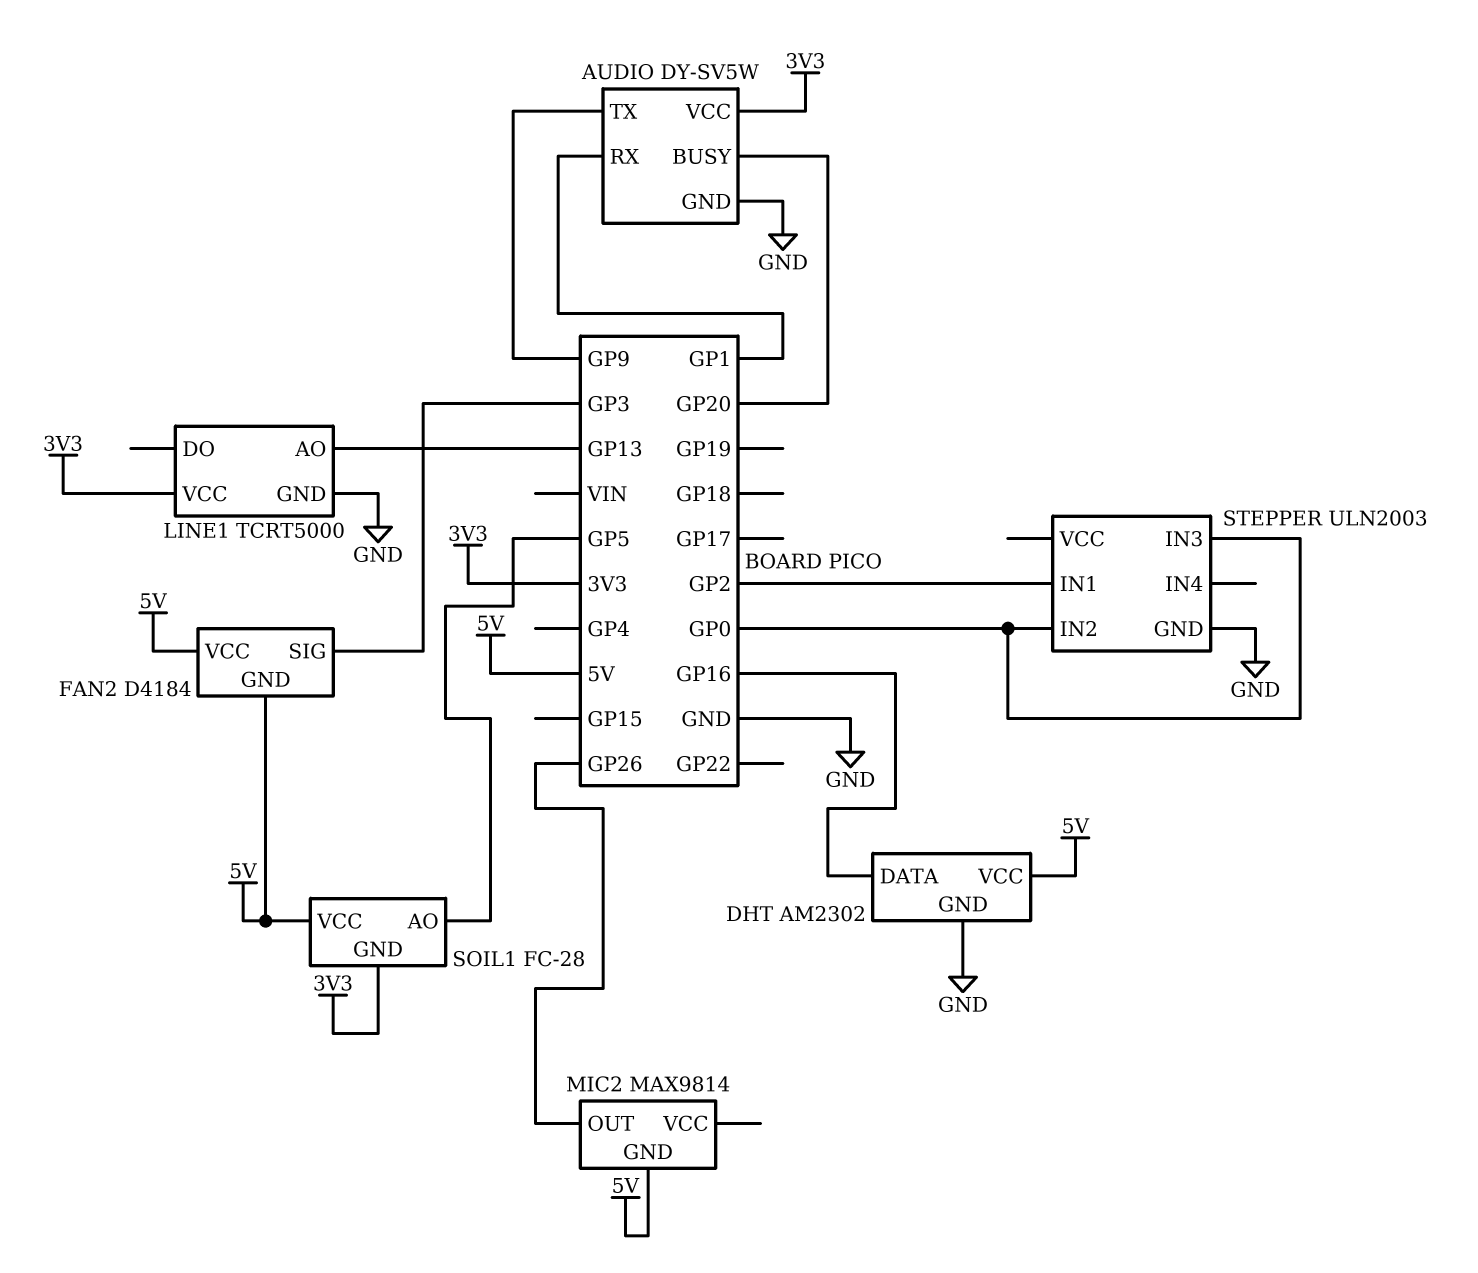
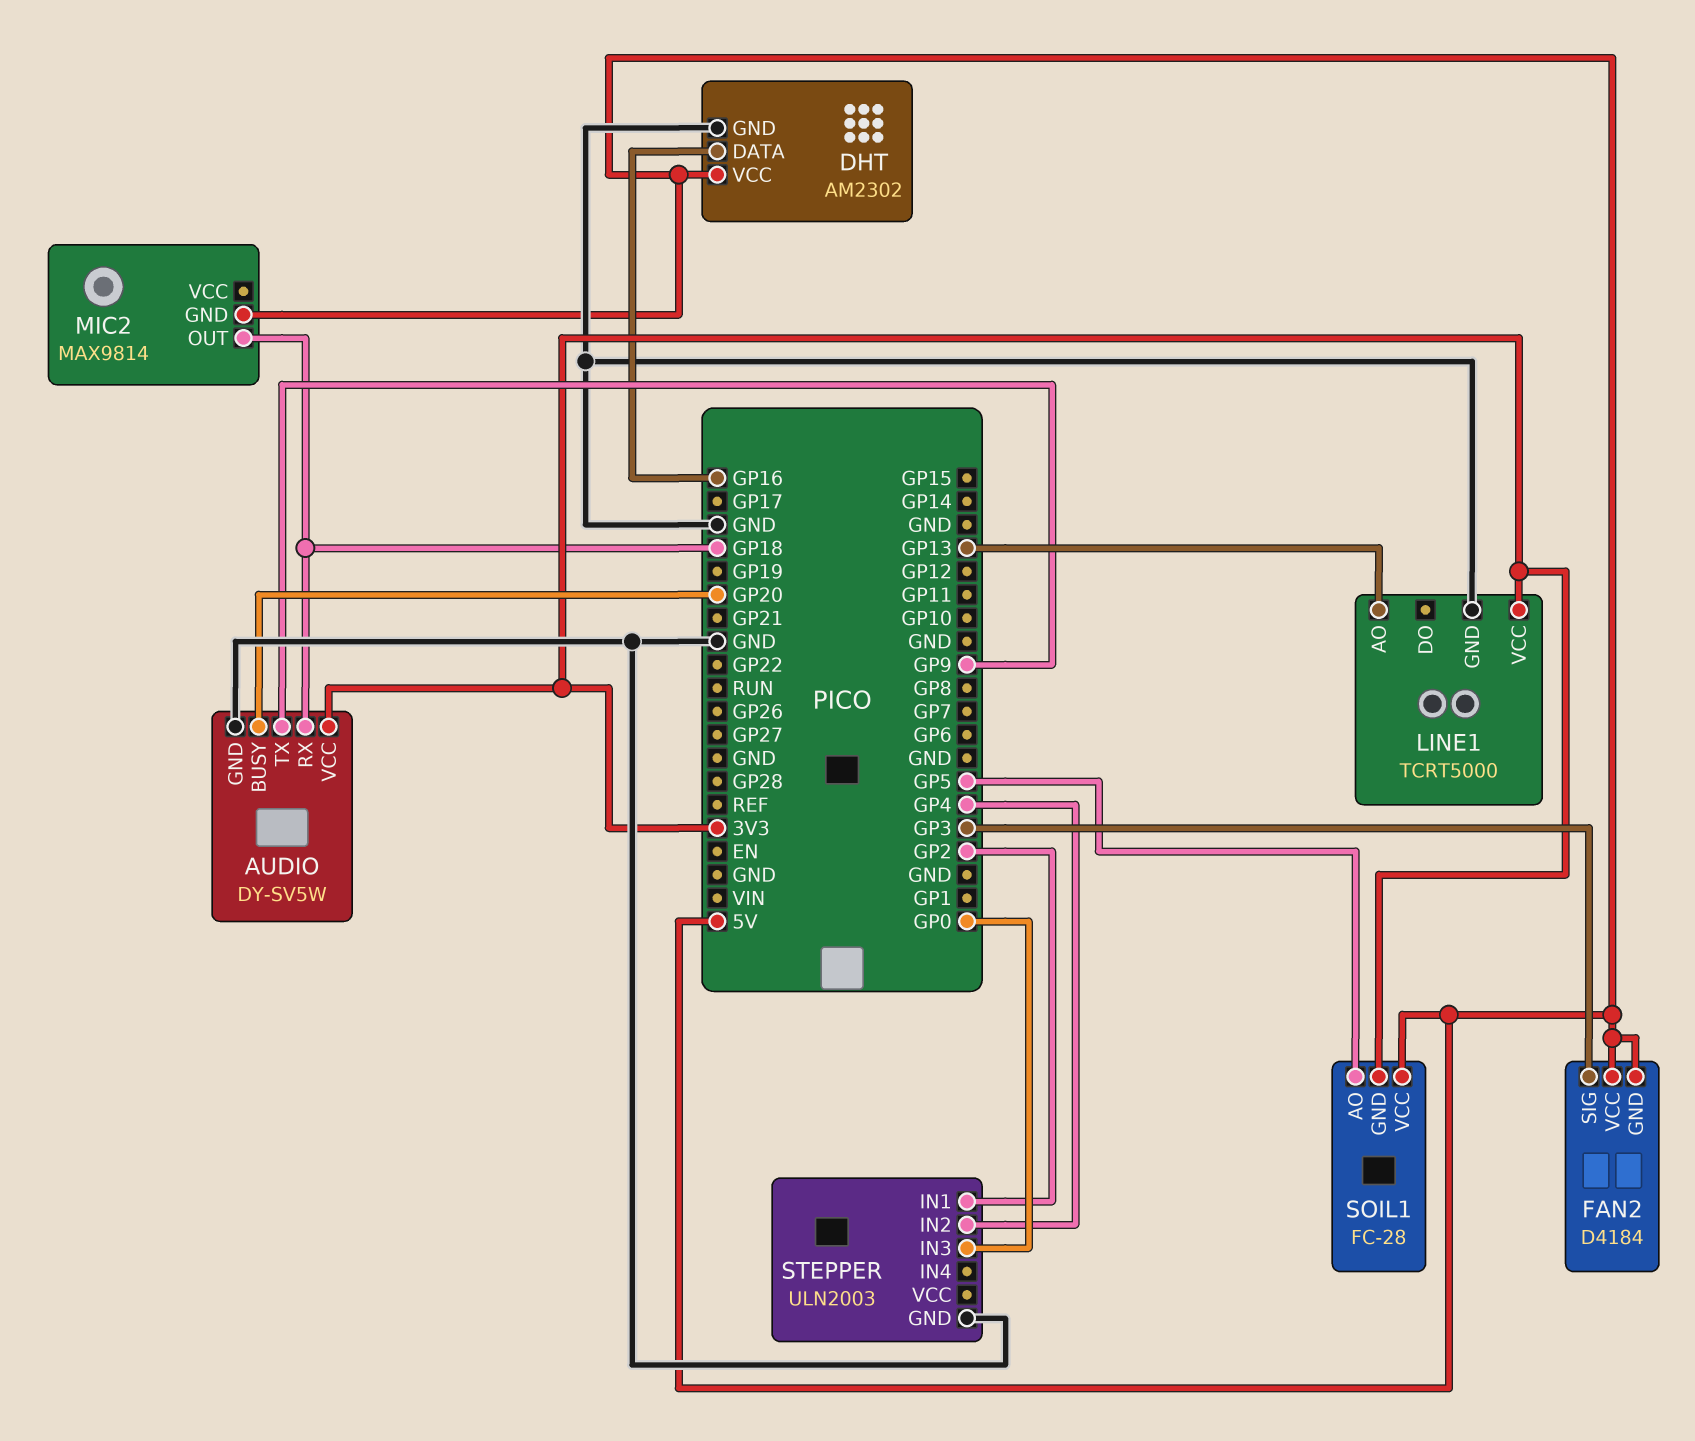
AUDIO pin RX: GP1 -> GP18
MIC2 pin OUT: GP26 -> GP18
STEPPER pin IN2: GP0 -> GP4

